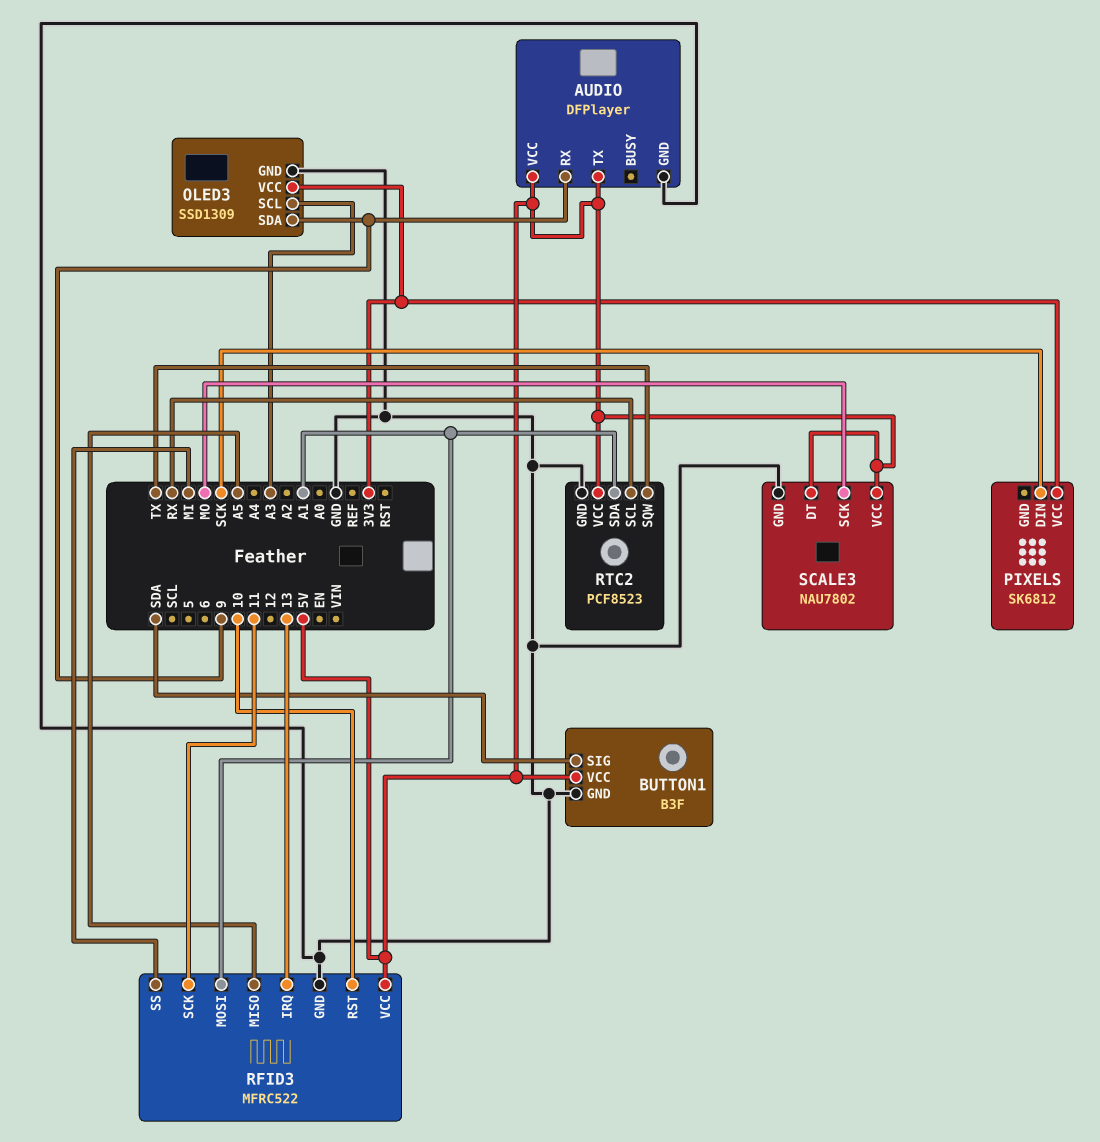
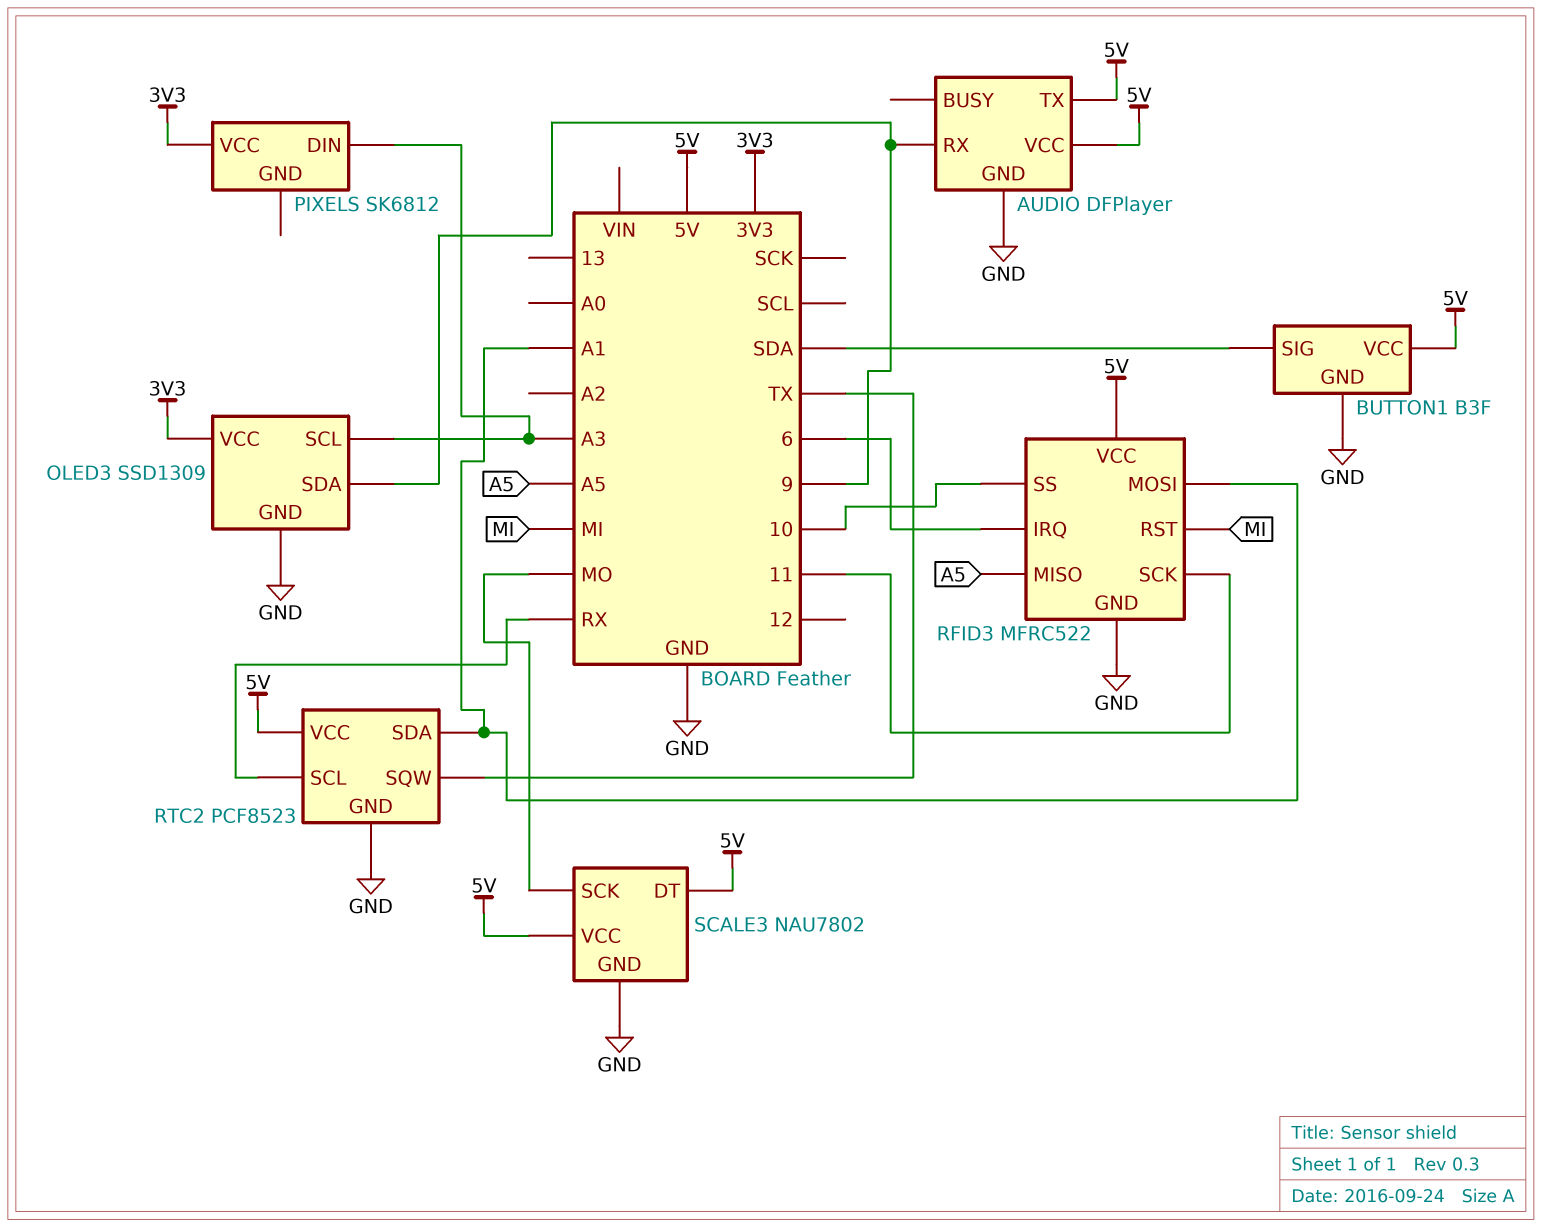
PIXELS pin DIN: SCK -> A3
RFID3 pin IRQ: 13 -> 6
RFID3 pin RST: 10 -> MI
RFID3 pin SS: MI -> 10

